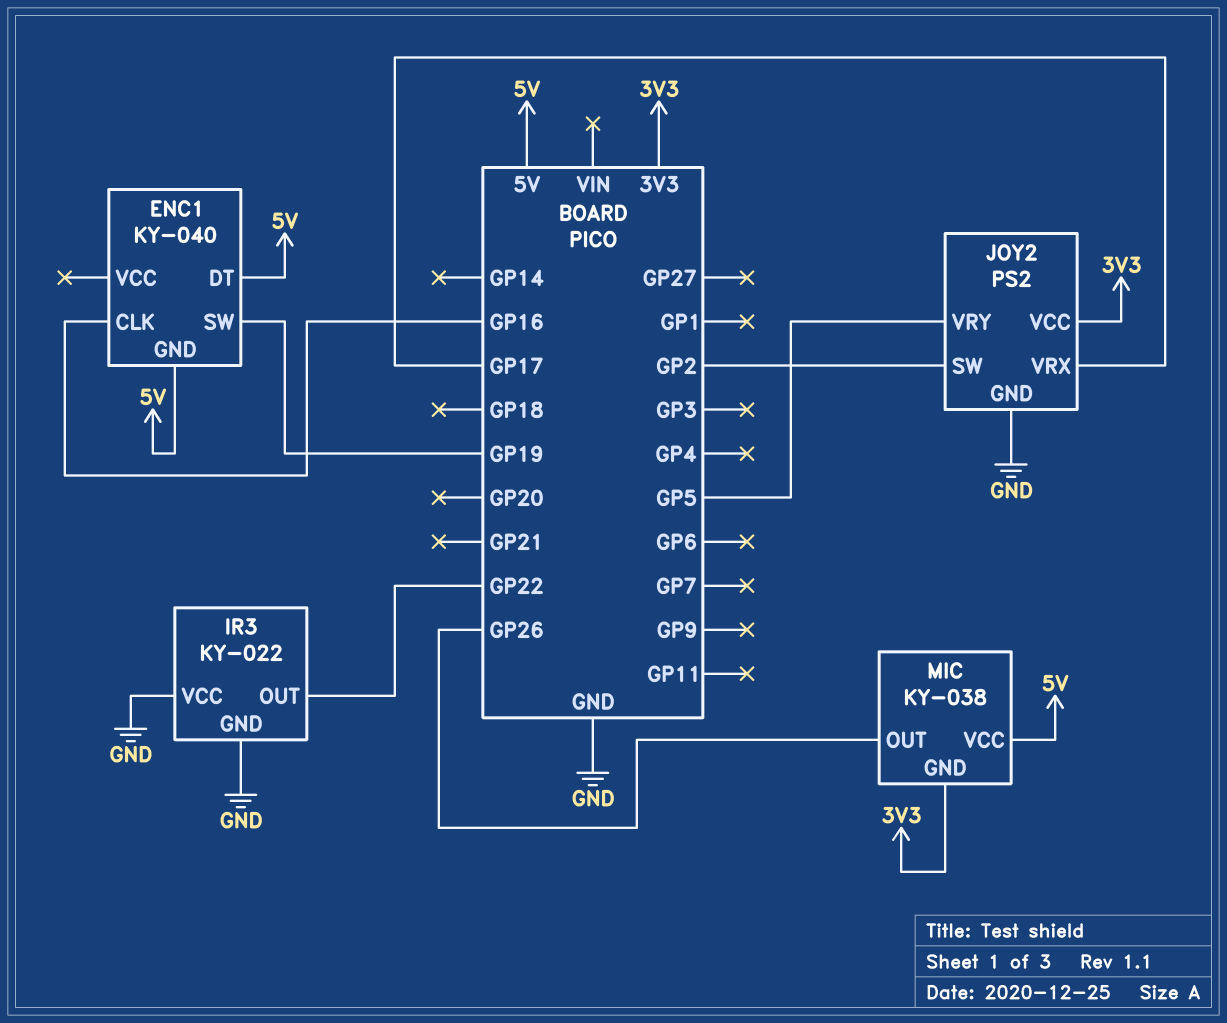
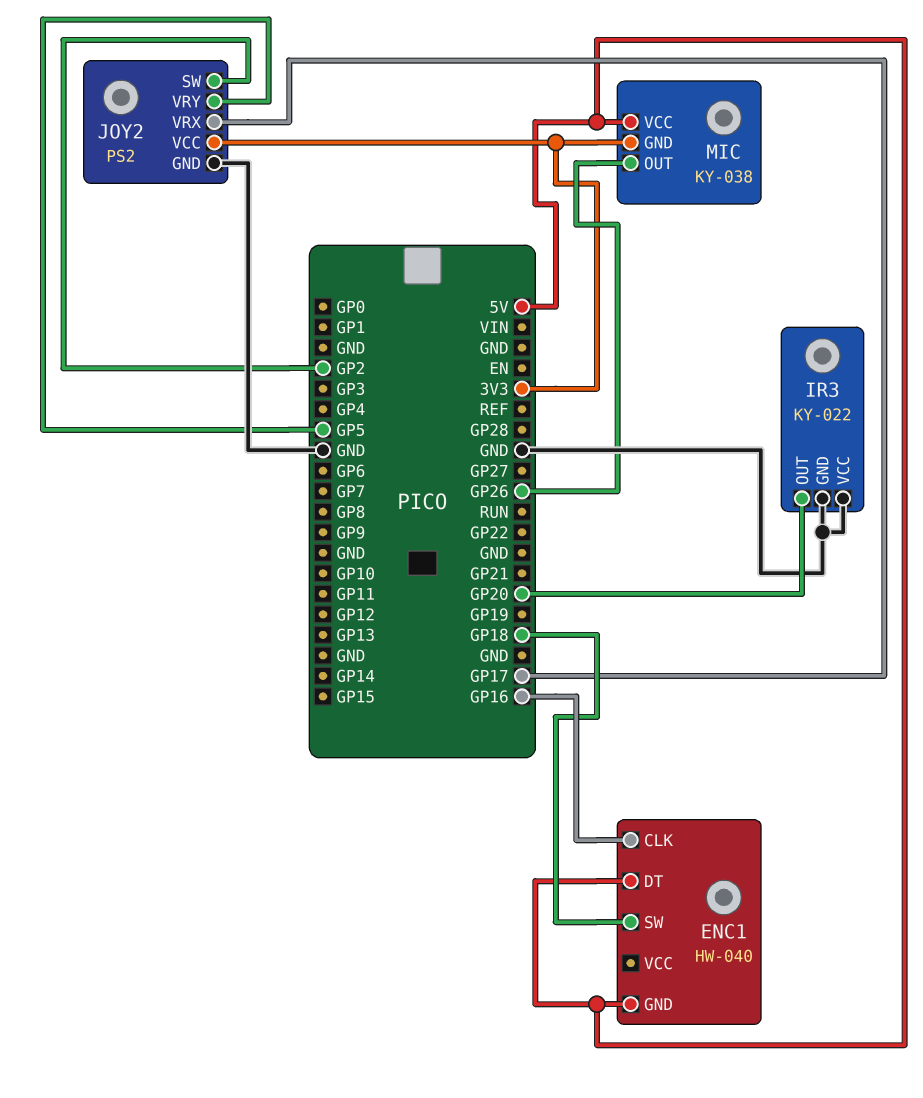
ENC1: KY-040 -> HW-040
ENC1 pin SW: GP19 -> GP18
IR3 pin OUT: GP22 -> GP20

